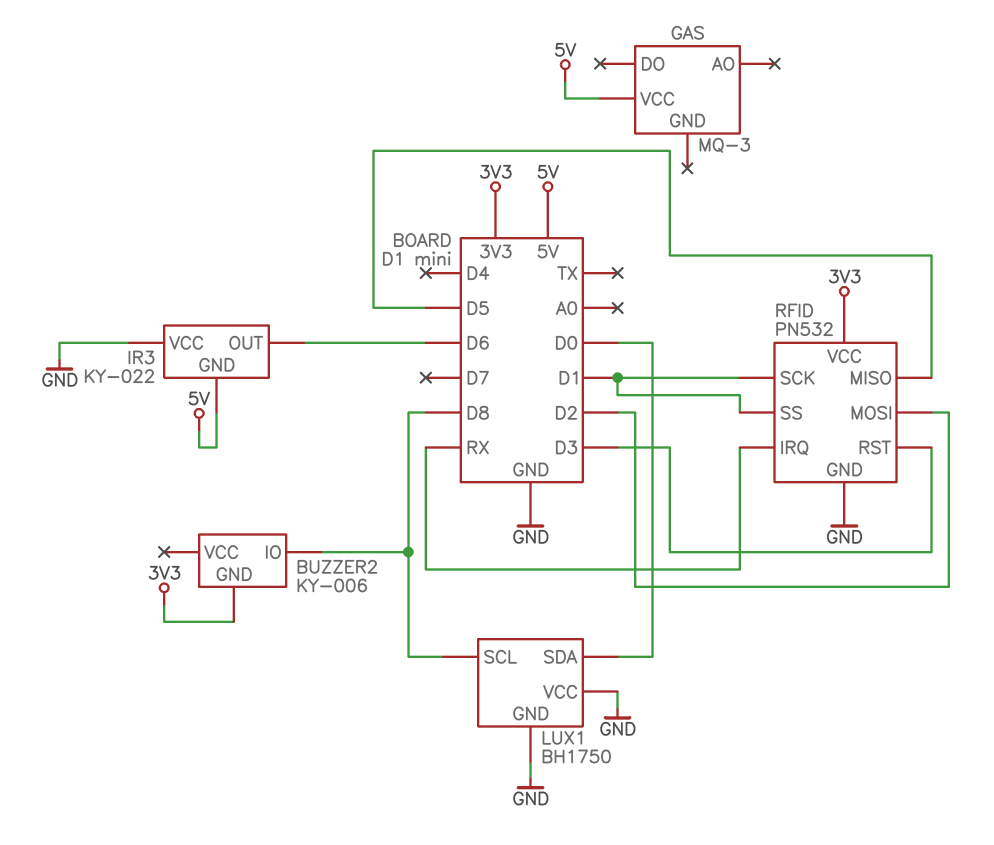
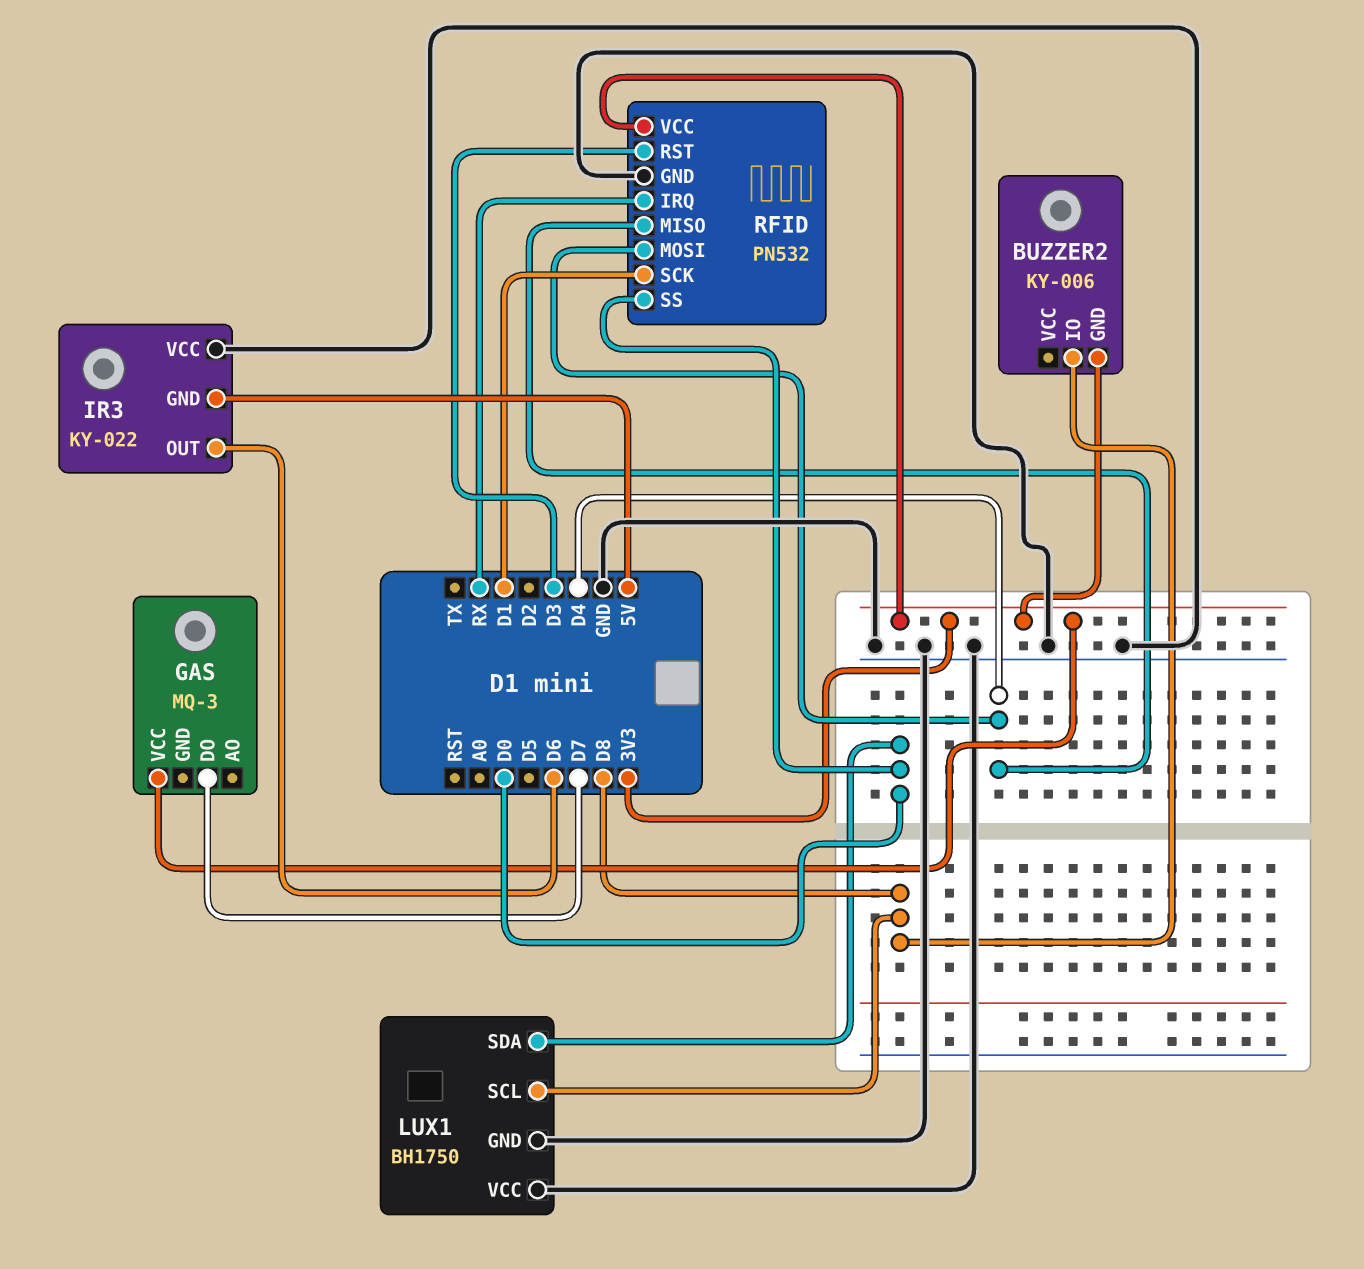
GAS pin DO: none -> D7
GAS pin VCC: 5V -> 3V3
RFID pin MISO: D5 -> D4
RFID pin MOSI: D2 -> D4
RFID pin SS: D1 -> D0

